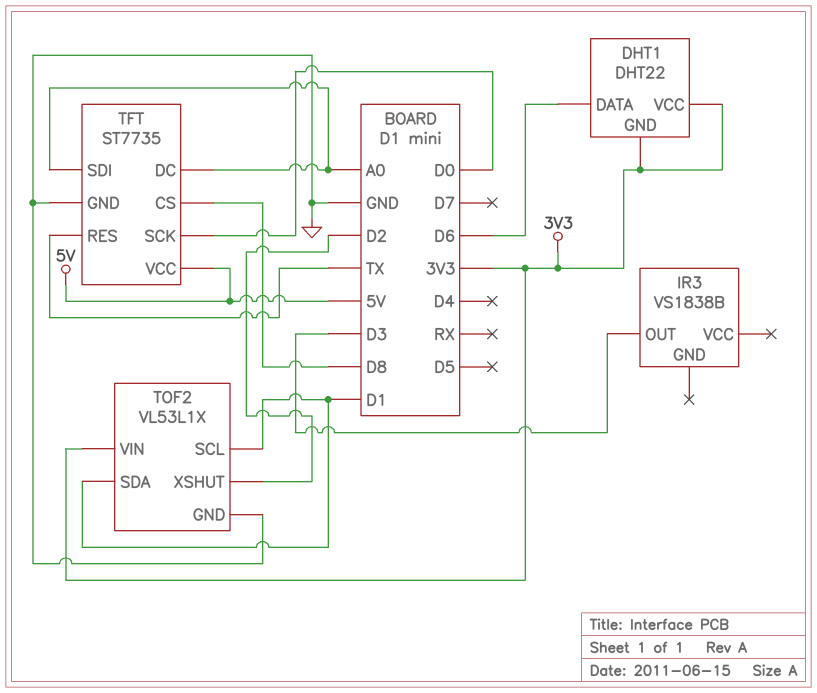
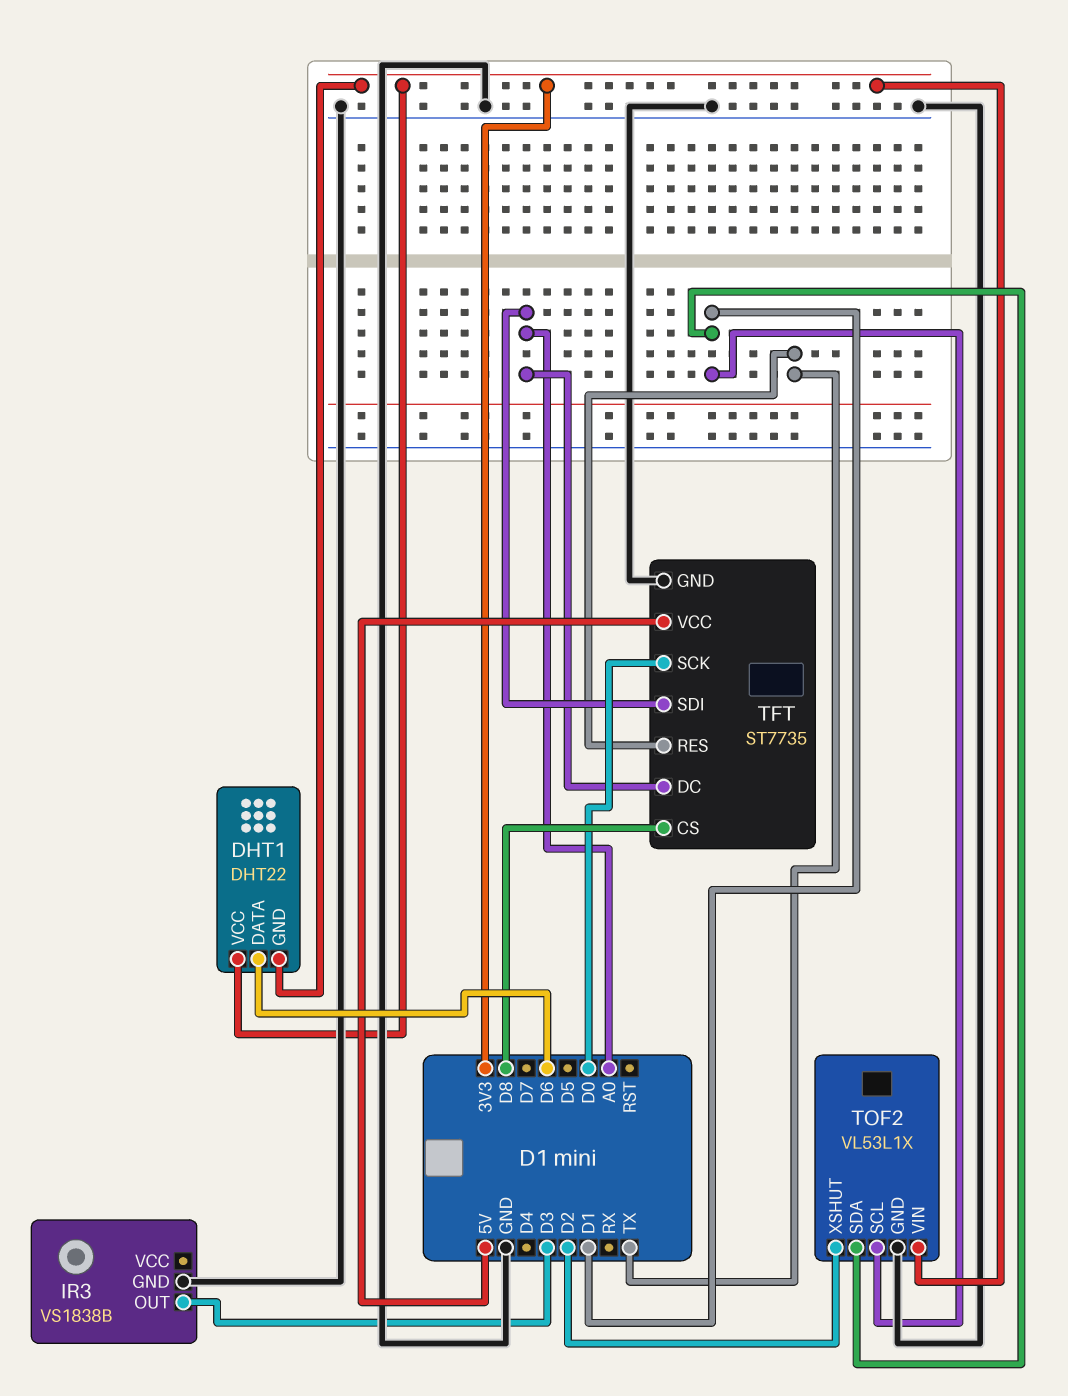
IR3 pin GND: none -> GND

